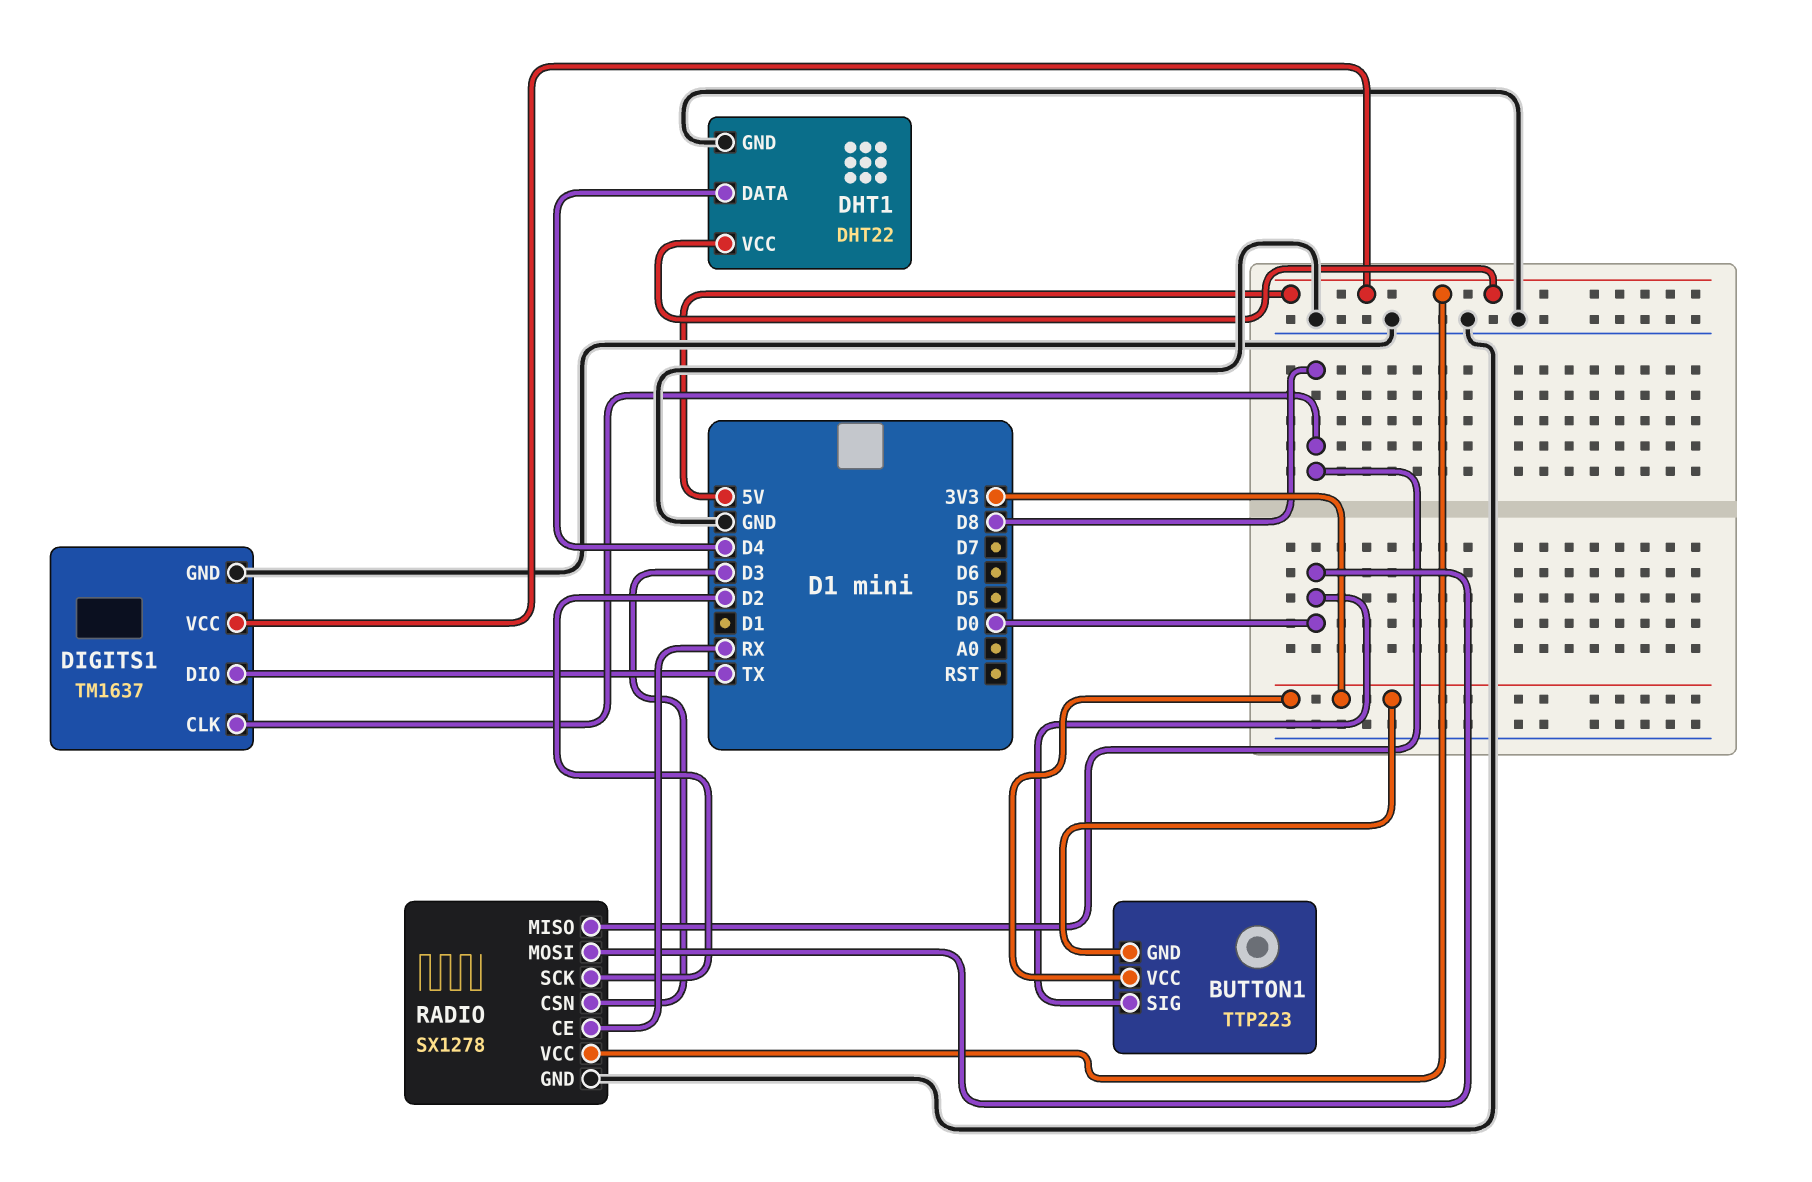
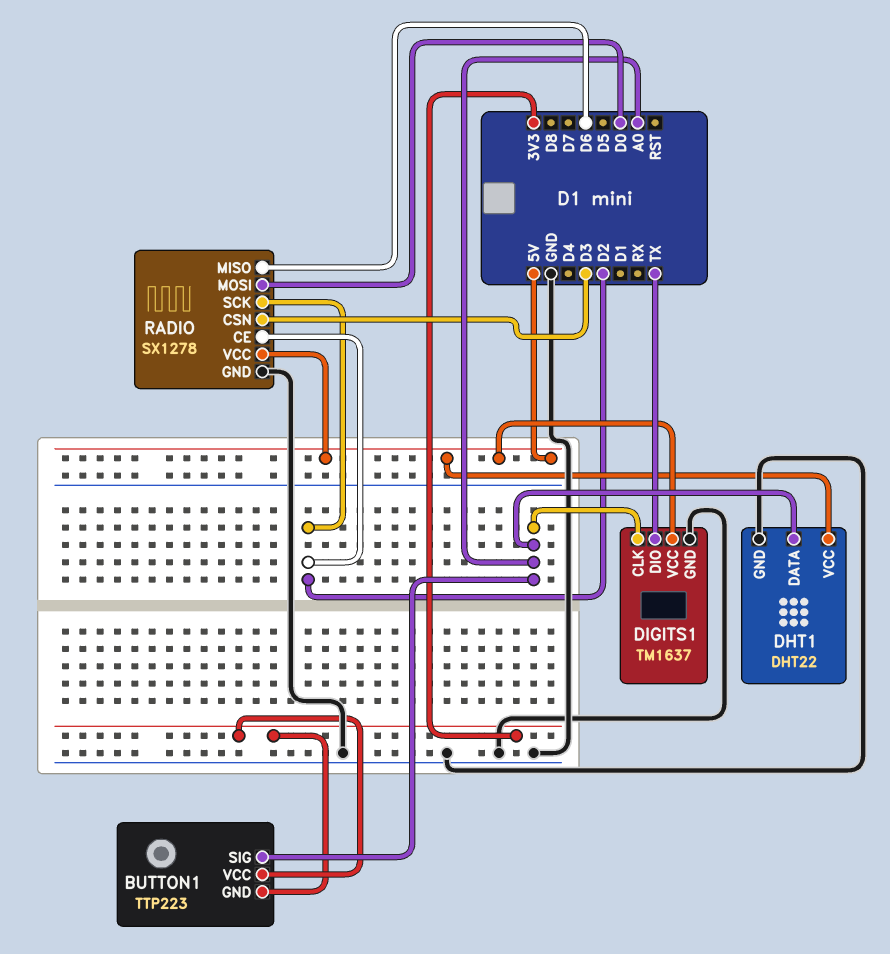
BUTTON1 pin SIG: D0 -> A0
DHT1 pin DATA: D4 -> A0
DIGITS1 pin CLK: D8 -> A0
RADIO pin CE: RX -> D2
RADIO pin MISO: D8 -> D6

